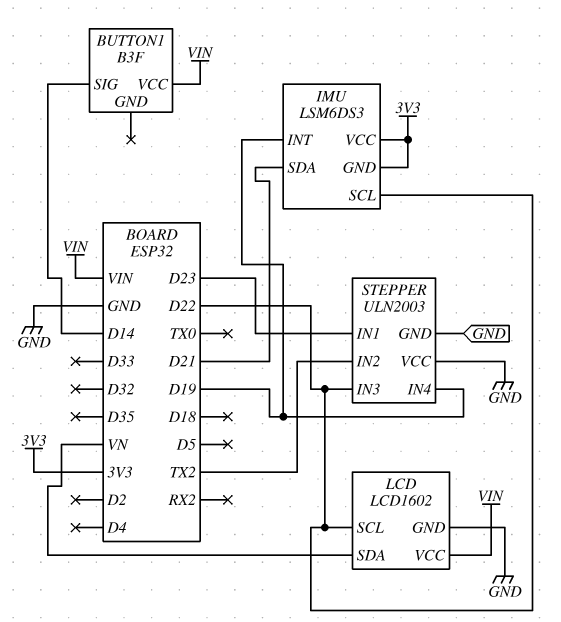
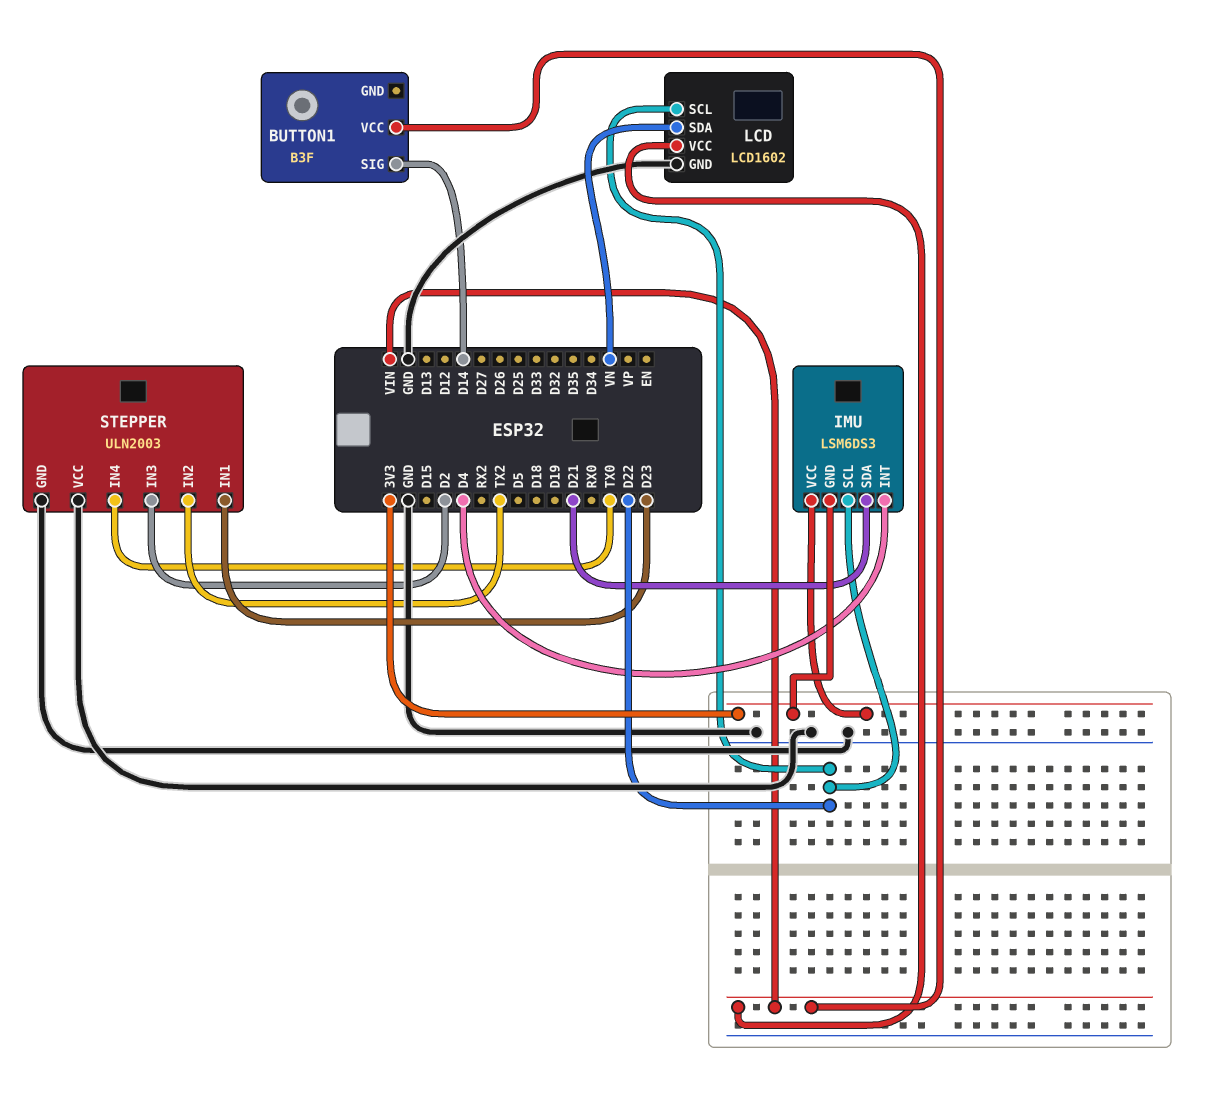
IMU pin INT: D19 -> D4
STEPPER pin IN3: D22 -> D2
STEPPER pin IN4: D19 -> TX0

